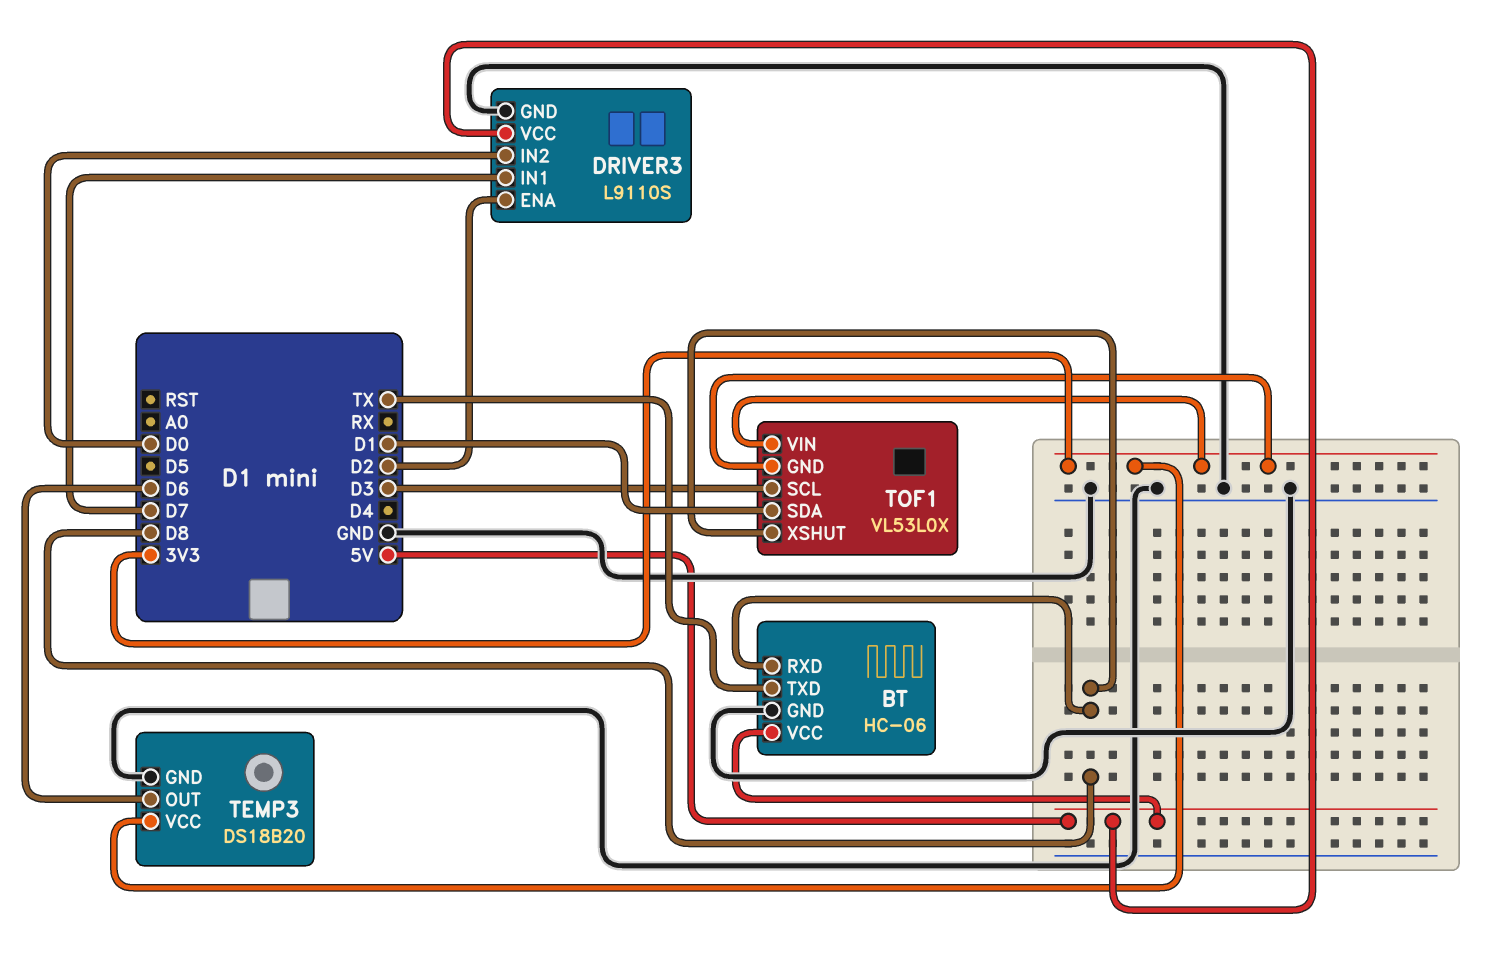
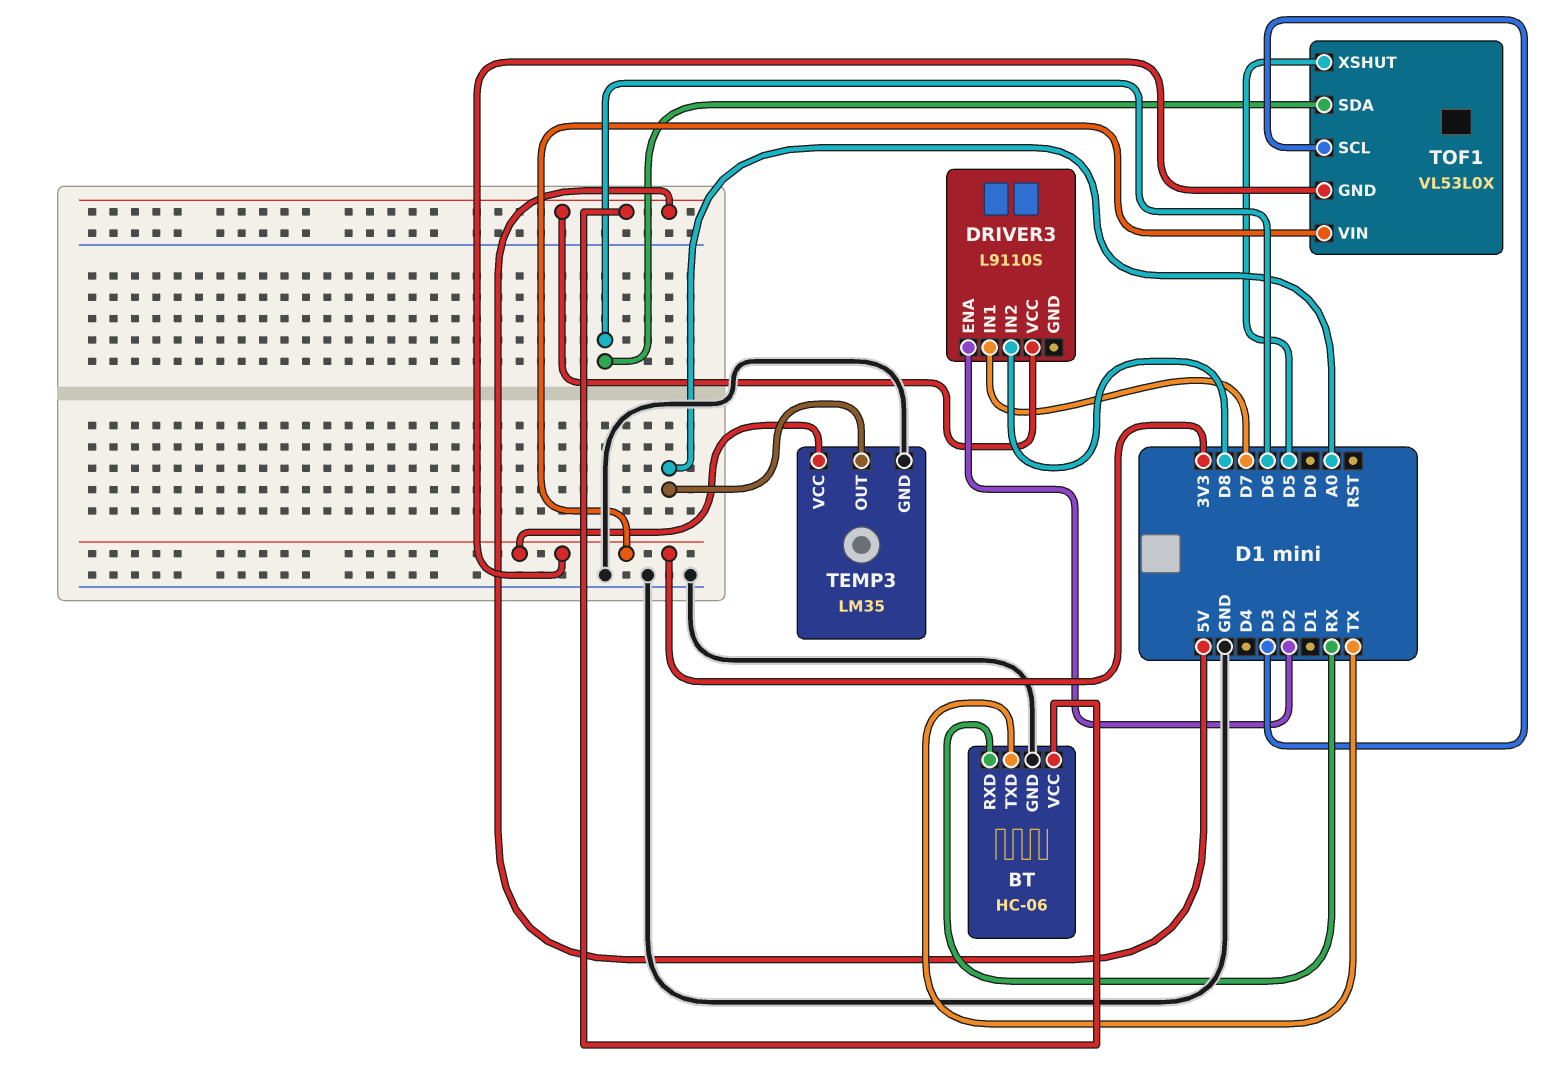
BT pin RXD: D8 -> RX
DRIVER3 pin GND: GND -> none
DRIVER3 pin IN2: D0 -> D8
TEMP3: DS18B20 -> LM35
TEMP3 pin OUT: D6 -> A0
TOF1 pin SDA: D1 -> D6
TOF1 pin XSHUT: D8 -> D5

